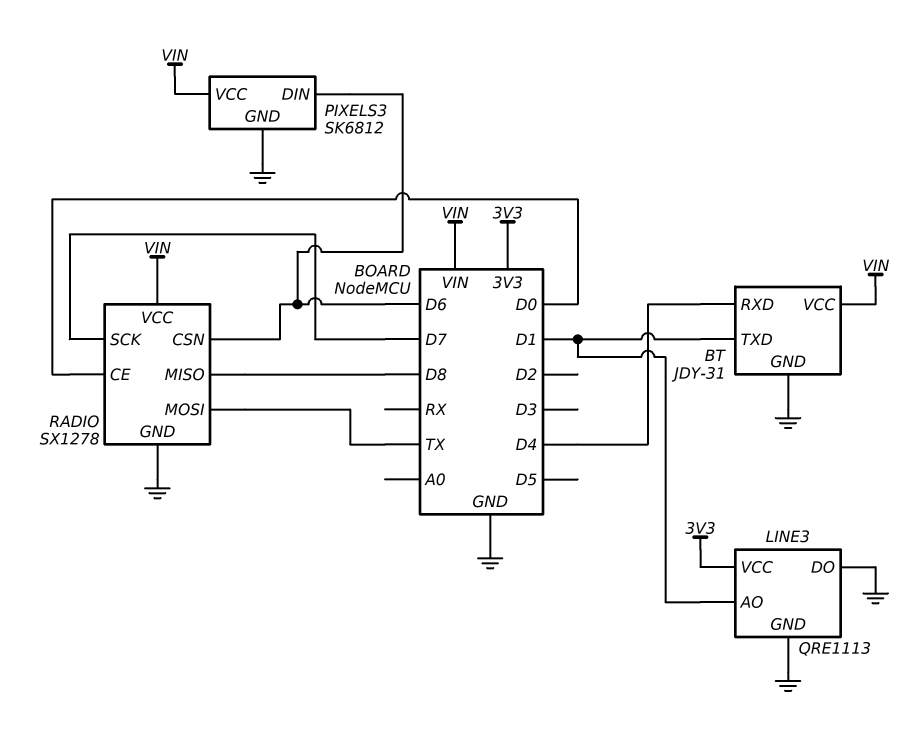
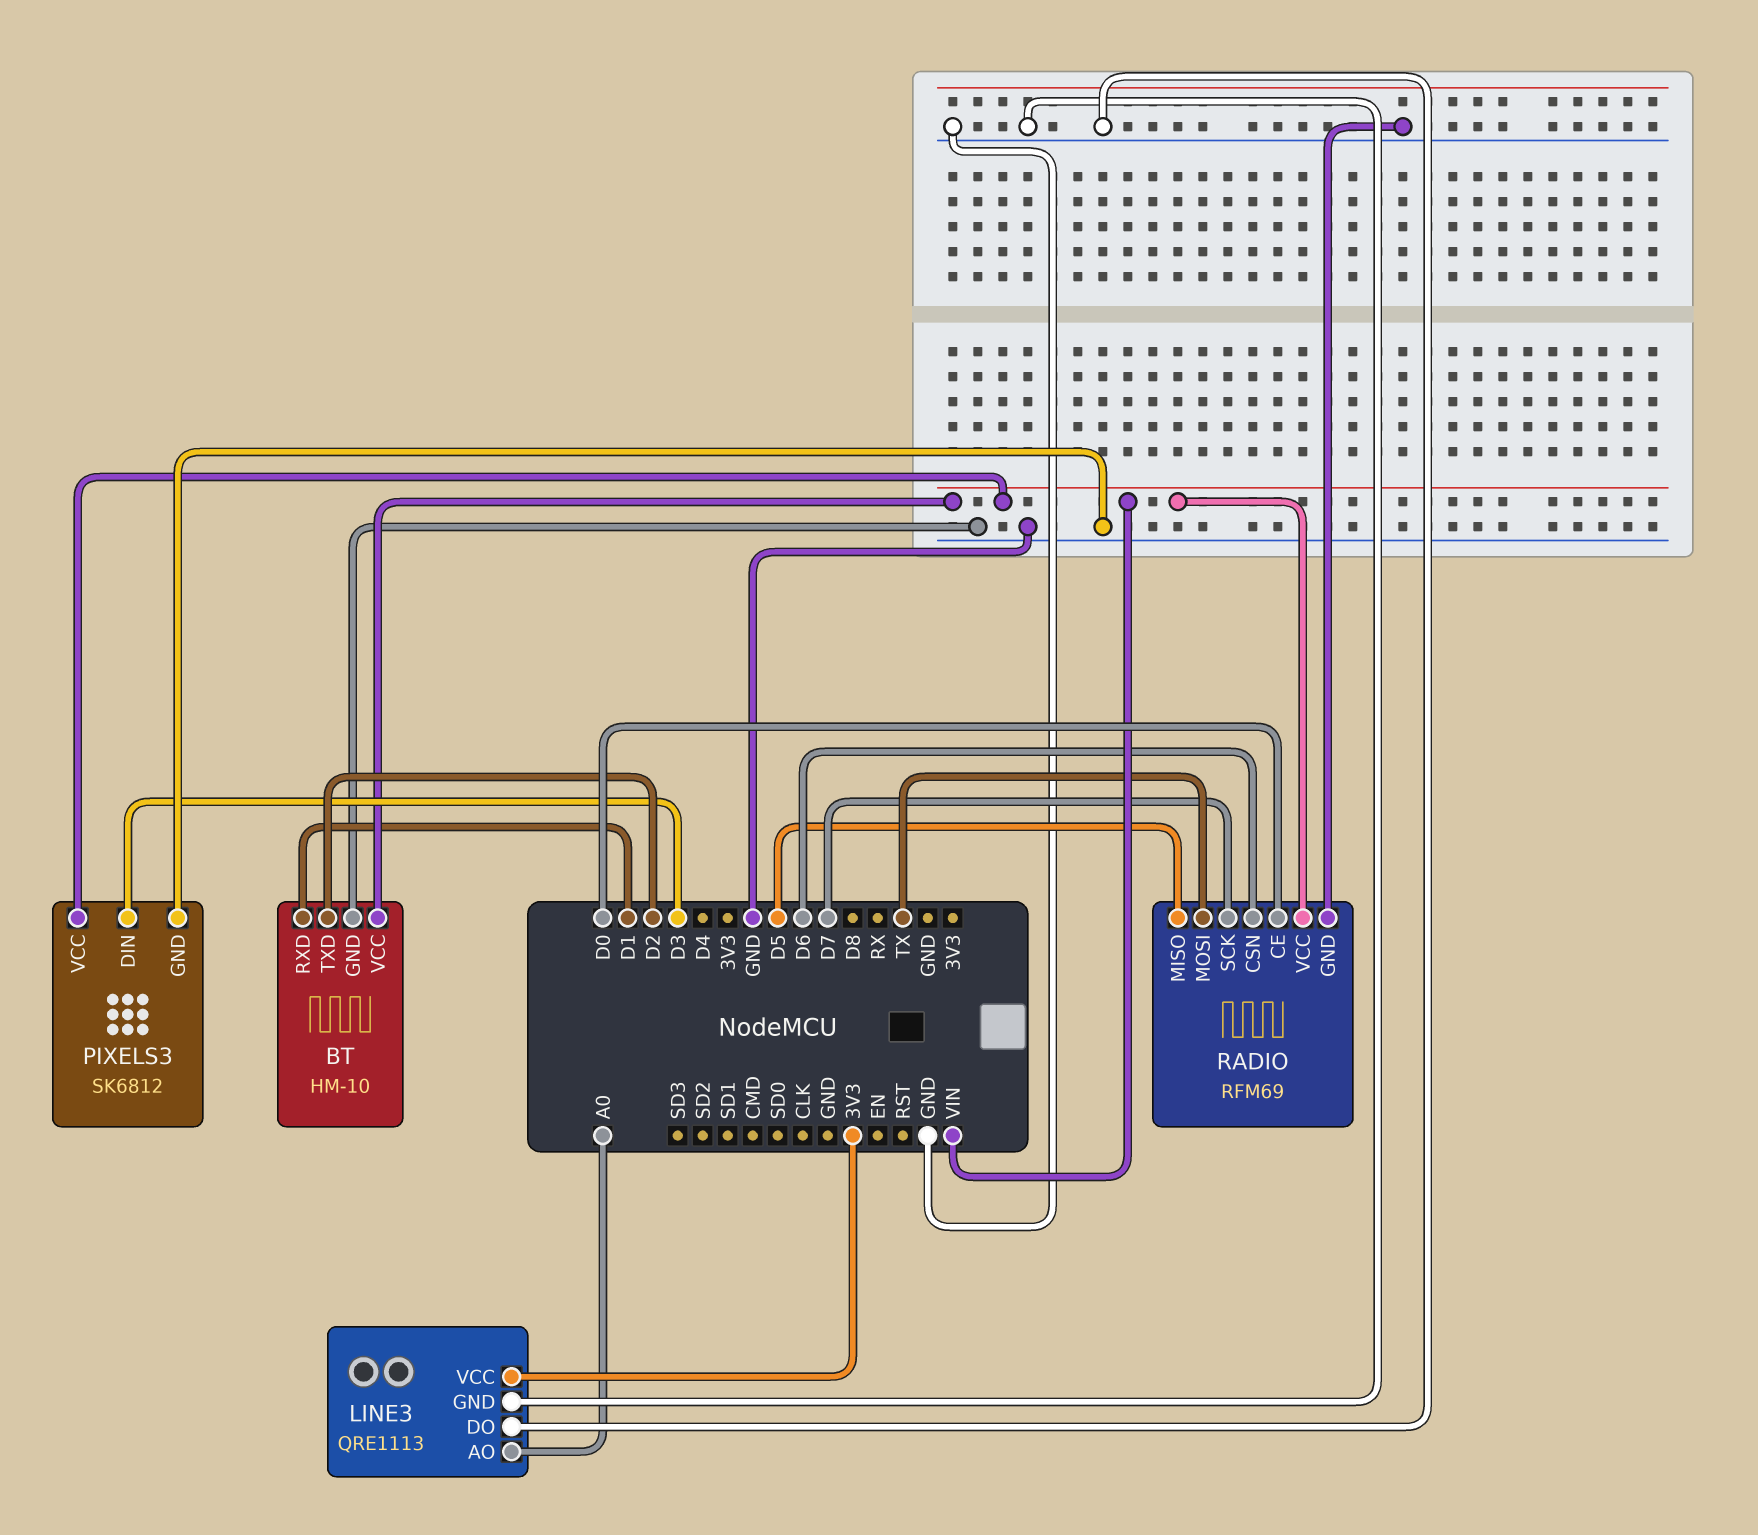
BT: JDY-31 -> HM-10
BT pin RXD: D4 -> D1
BT pin TXD: D1 -> D2
LINE3 pin AO: D1 -> A0
PIXELS3 pin DIN: D6 -> D3
RADIO: SX1278 -> RFM69
RADIO pin MISO: D8 -> D5

